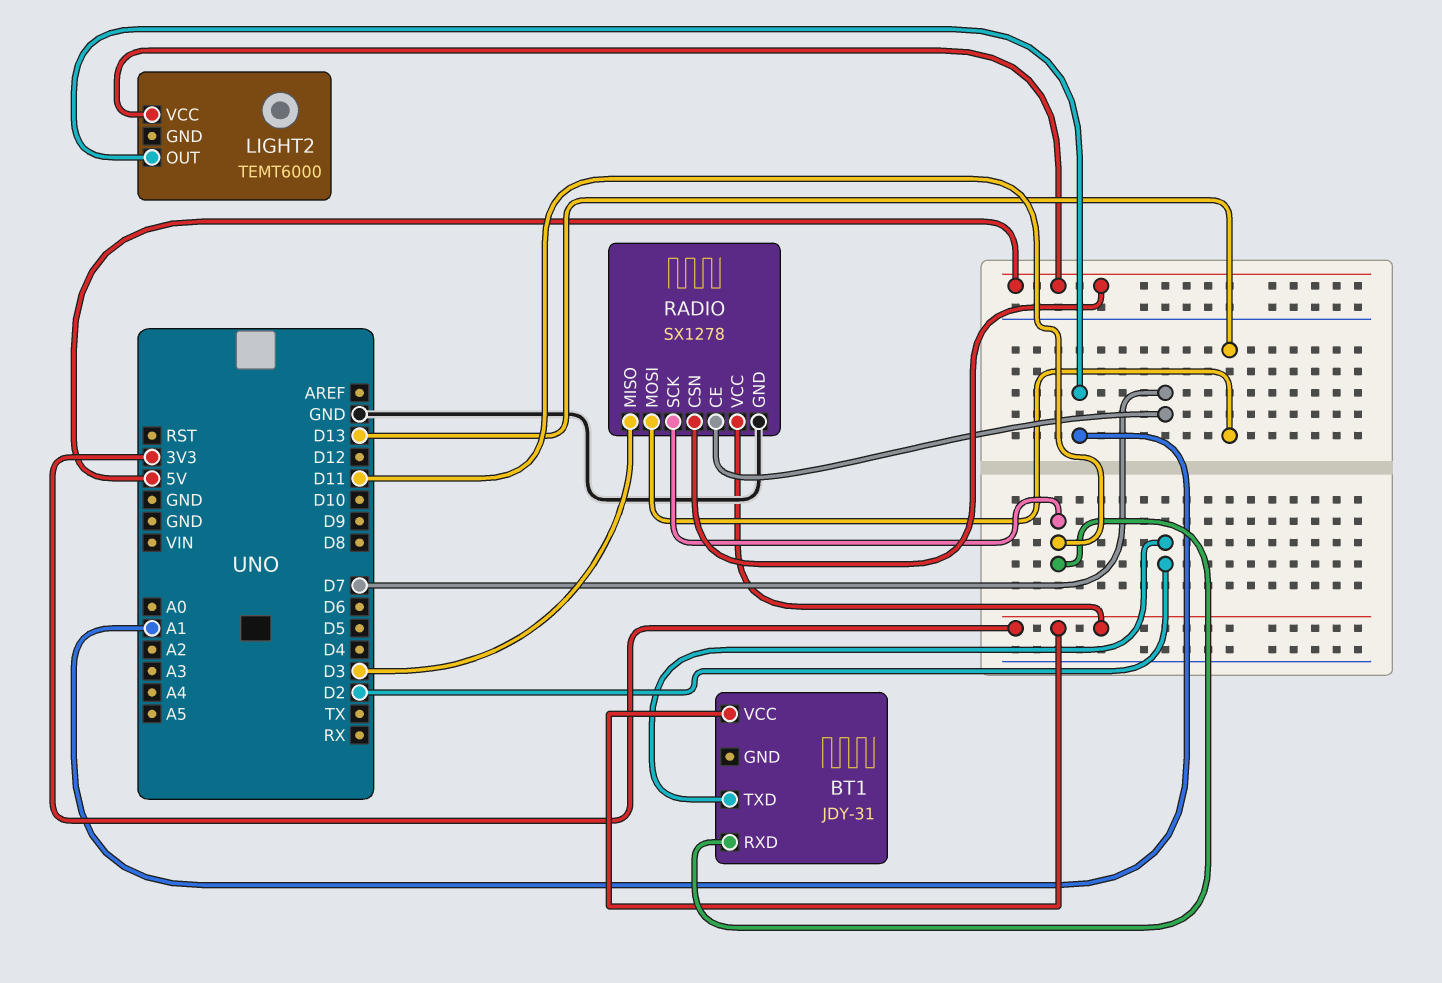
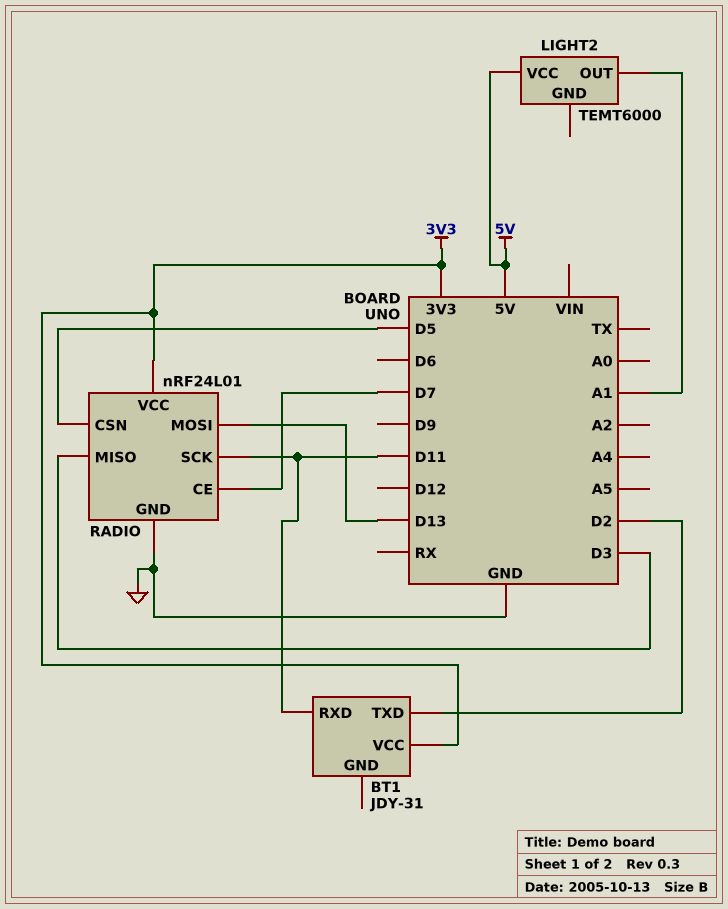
RADIO: SX1278 -> nRF24L01
RADIO pin CSN: 5V -> D5

